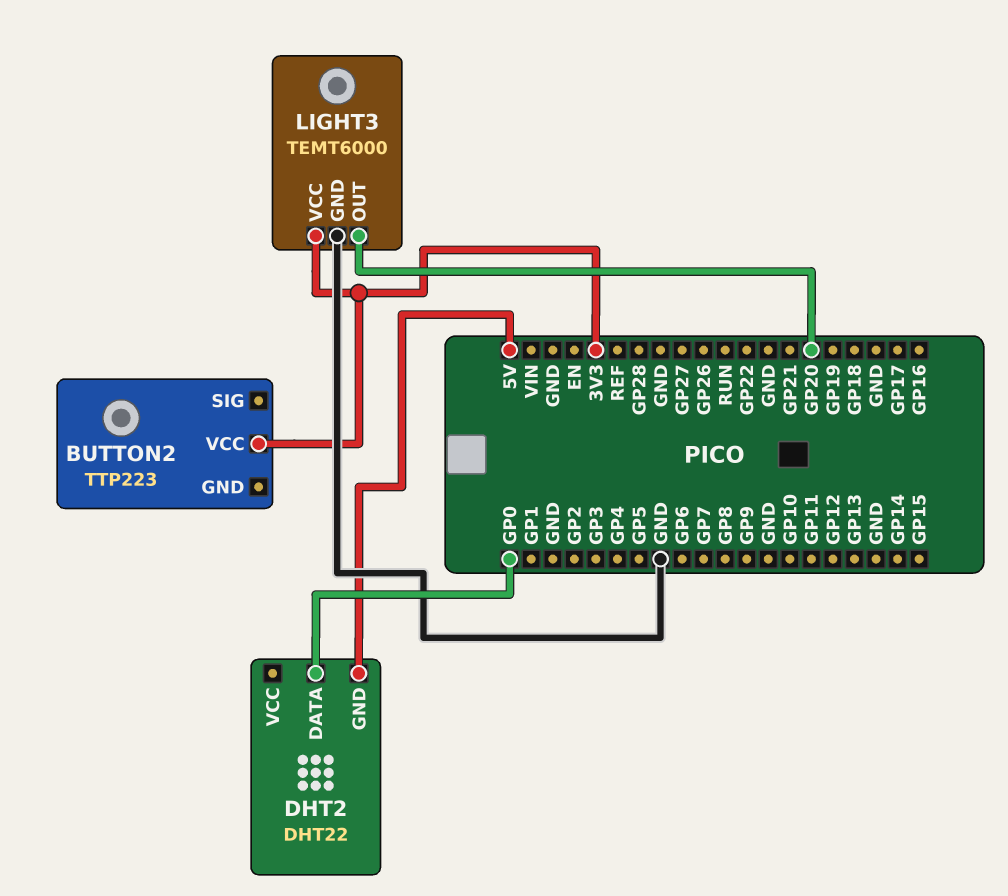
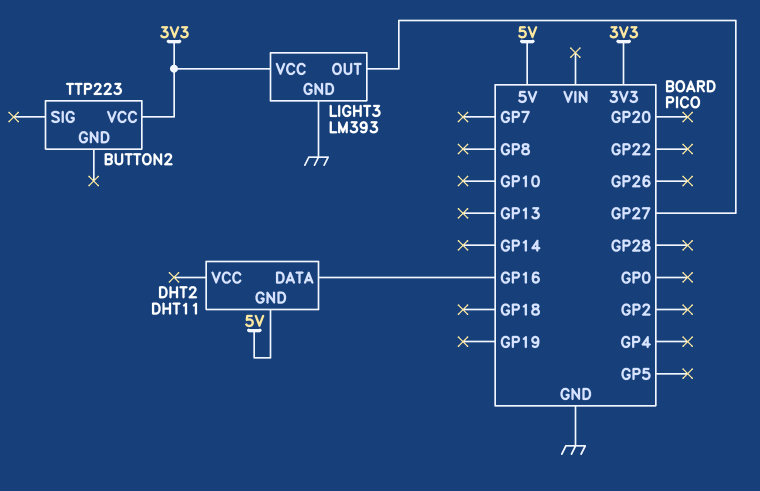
DHT2: DHT22 -> DHT11
DHT2 pin DATA: GP0 -> GP16
LIGHT3: TEMT6000 -> LM393
LIGHT3 pin OUT: GP20 -> GP27

